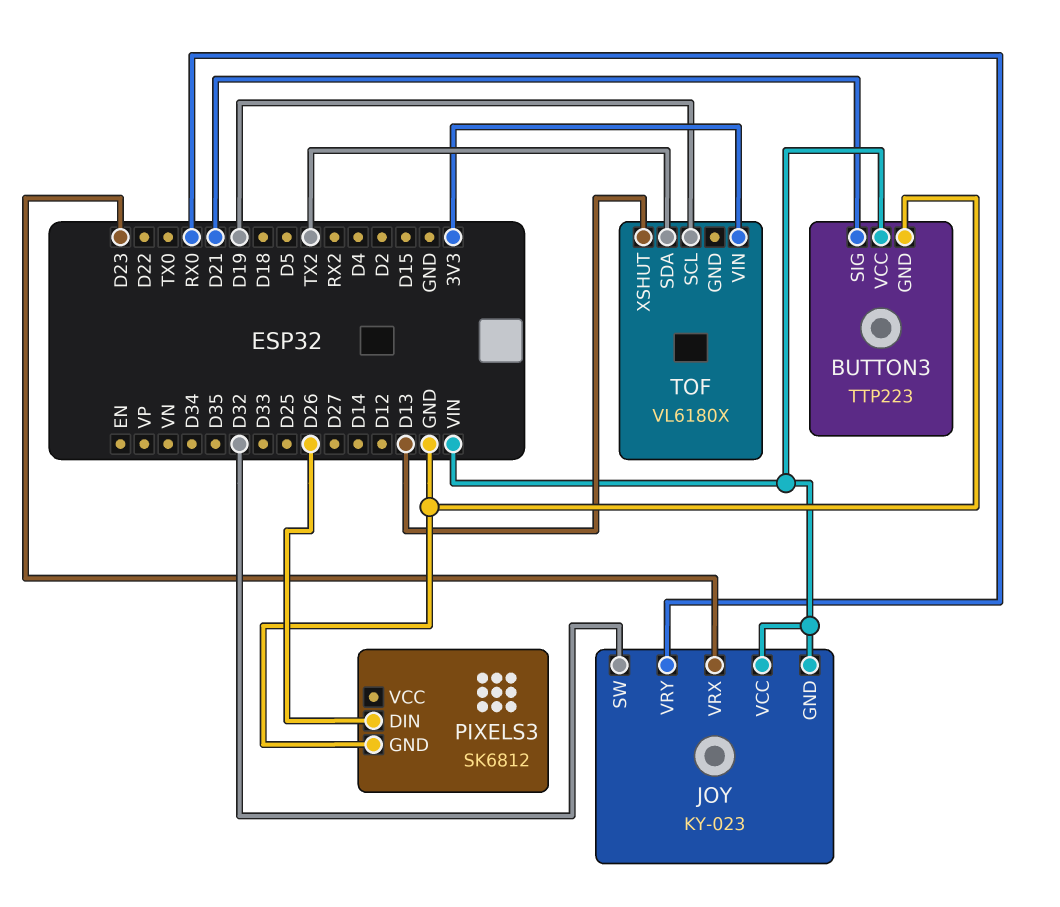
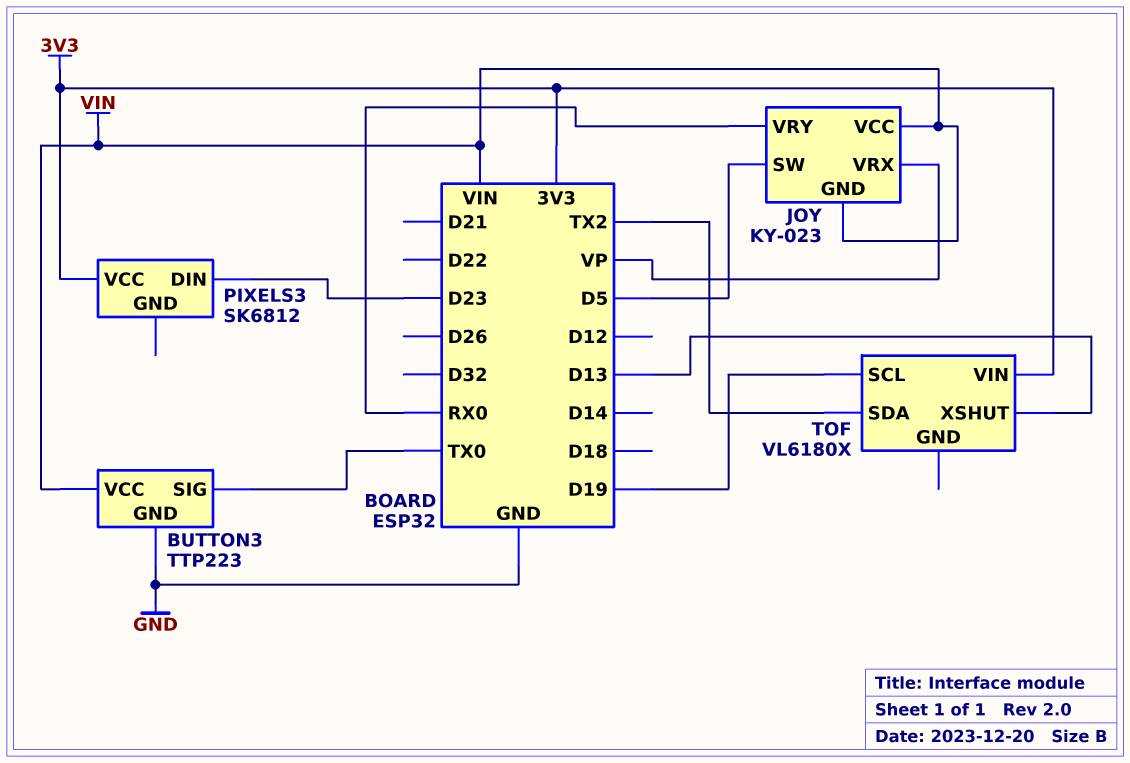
BUTTON3 pin SIG: D21 -> TX0
JOY pin SW: D32 -> D5
JOY pin VRX: D23 -> VP
PIXELS3 pin DIN: D26 -> D23
PIXELS3 pin GND: GND -> none
PIXELS3 pin VCC: none -> 3V3

